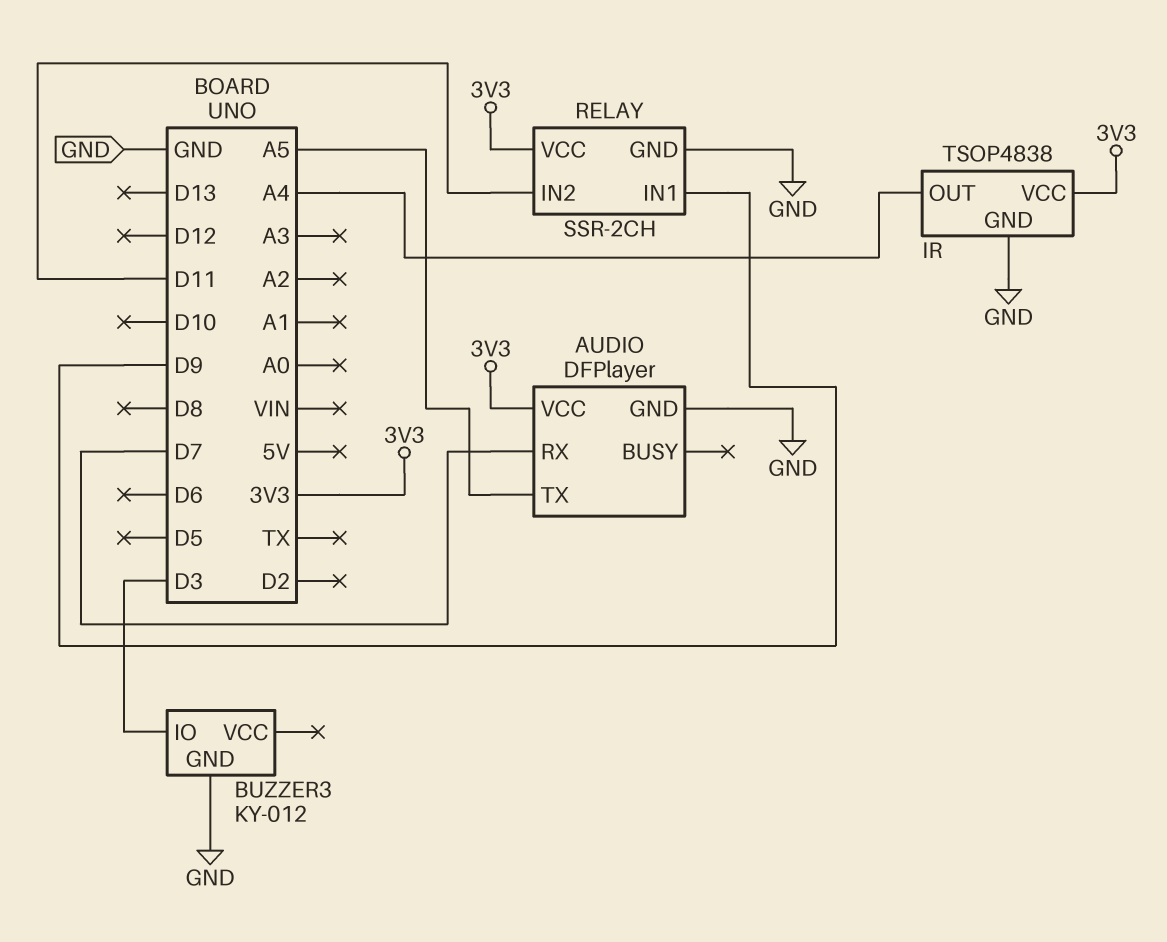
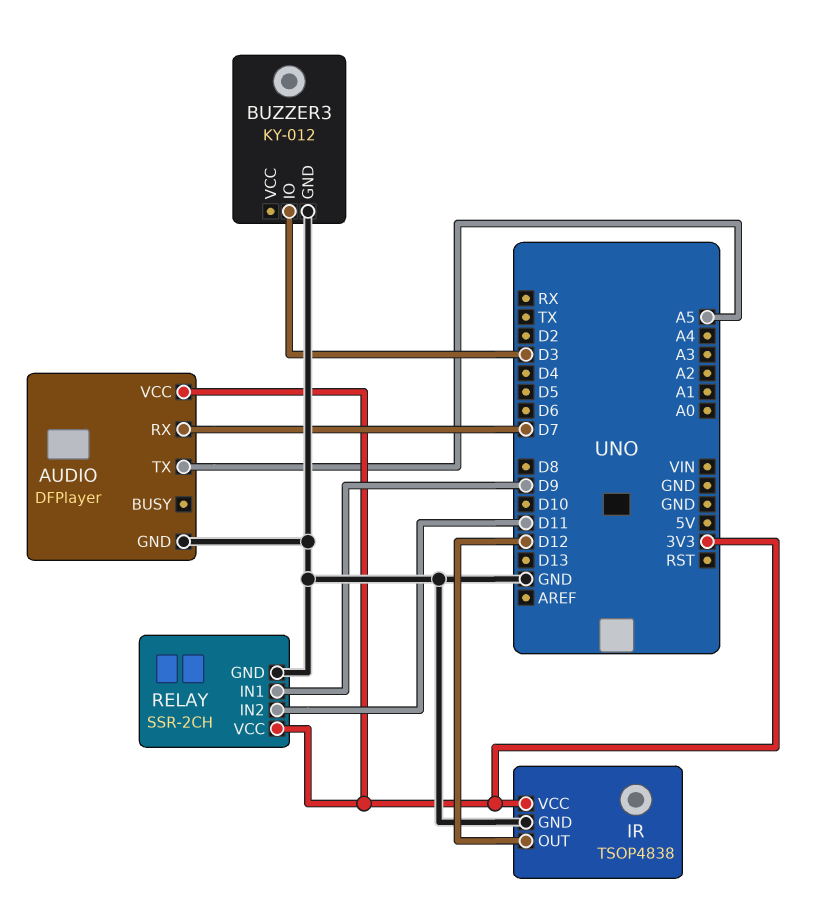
IR pin OUT: A4 -> D12

